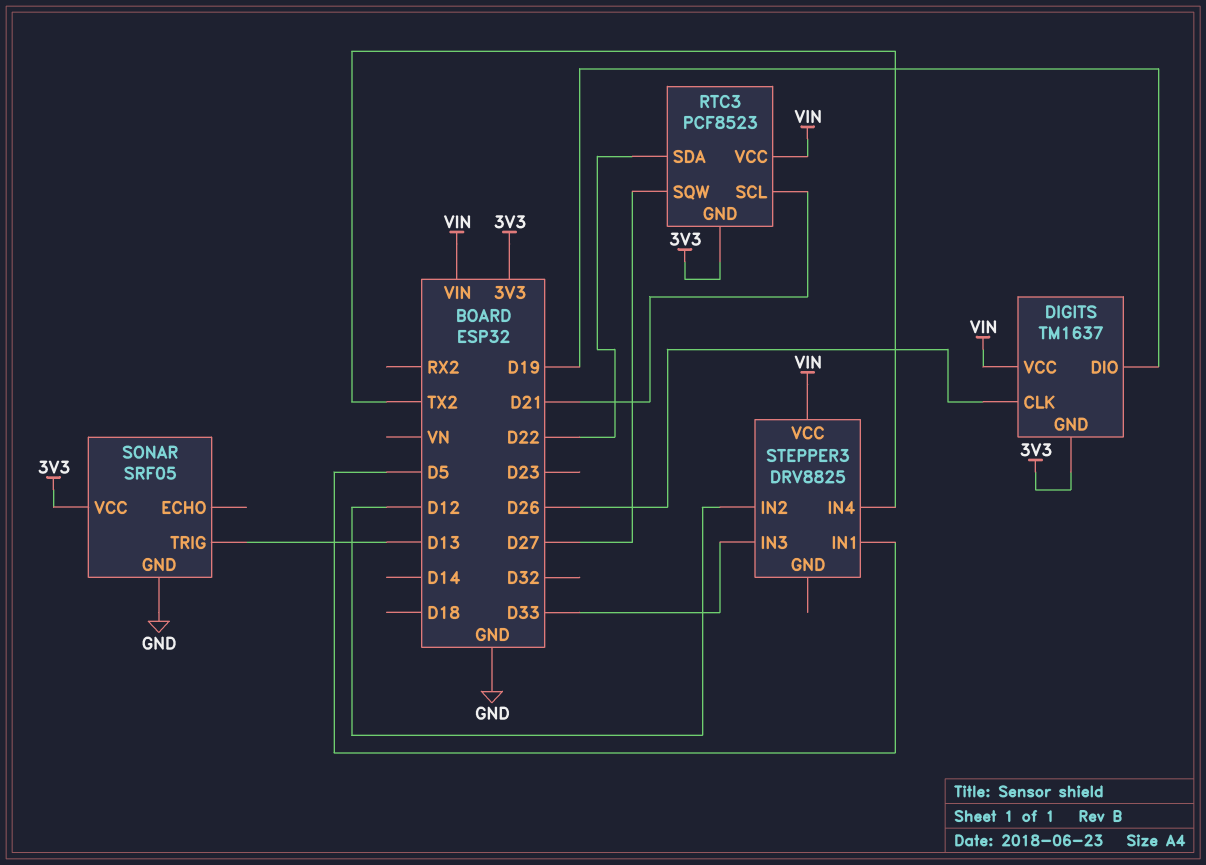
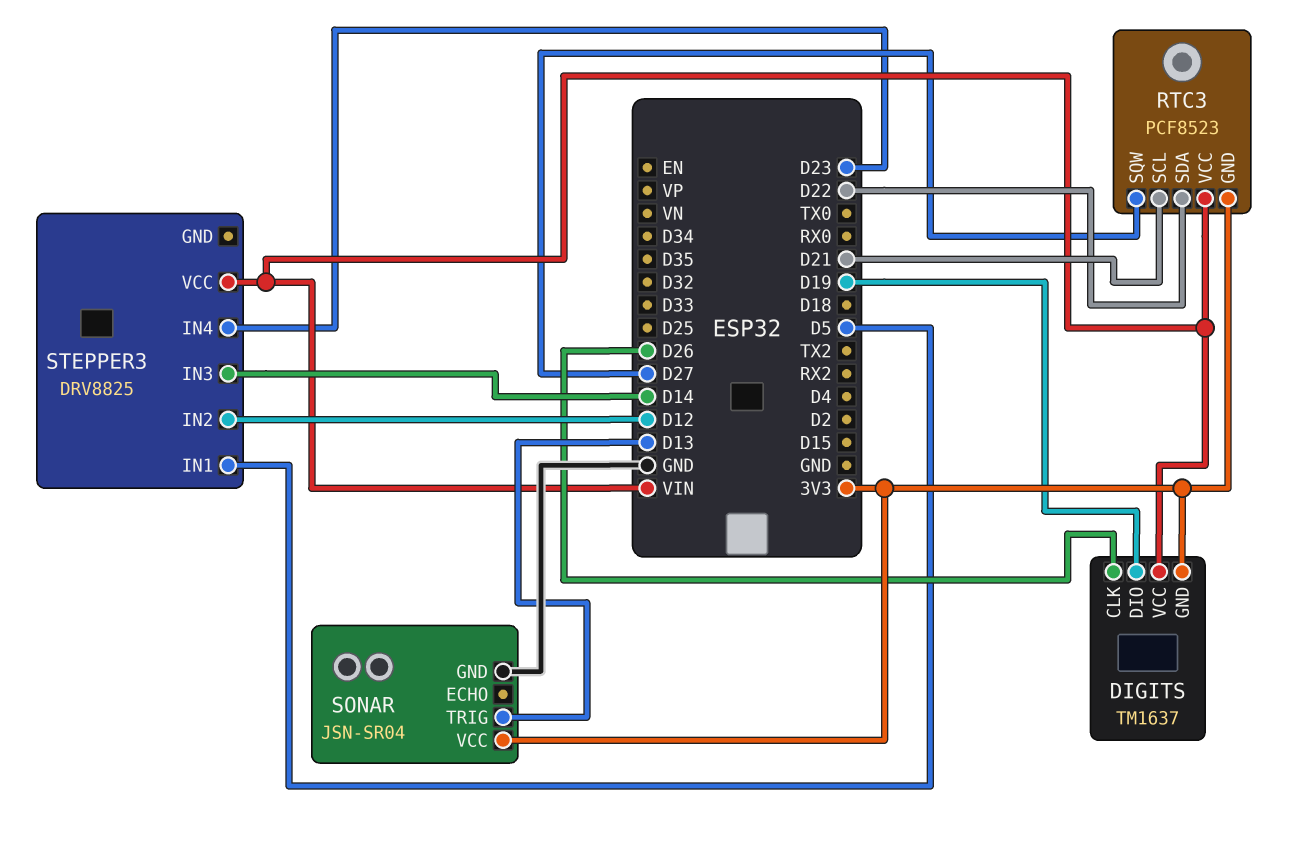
SONAR: SRF05 -> JSN-SR04
STEPPER3 pin IN3: D33 -> D14
STEPPER3 pin IN4: TX2 -> D23

